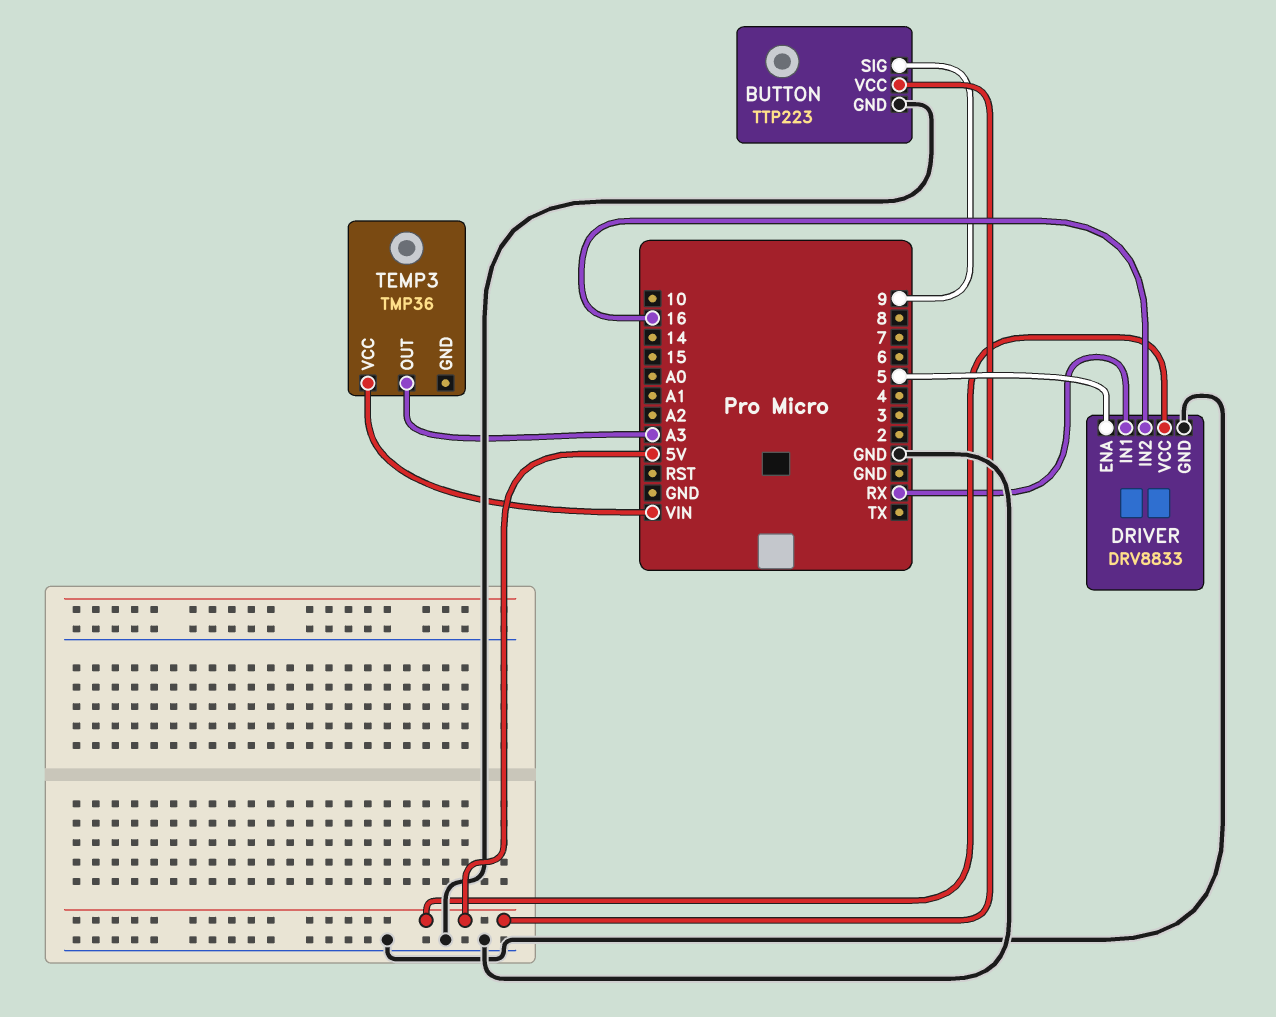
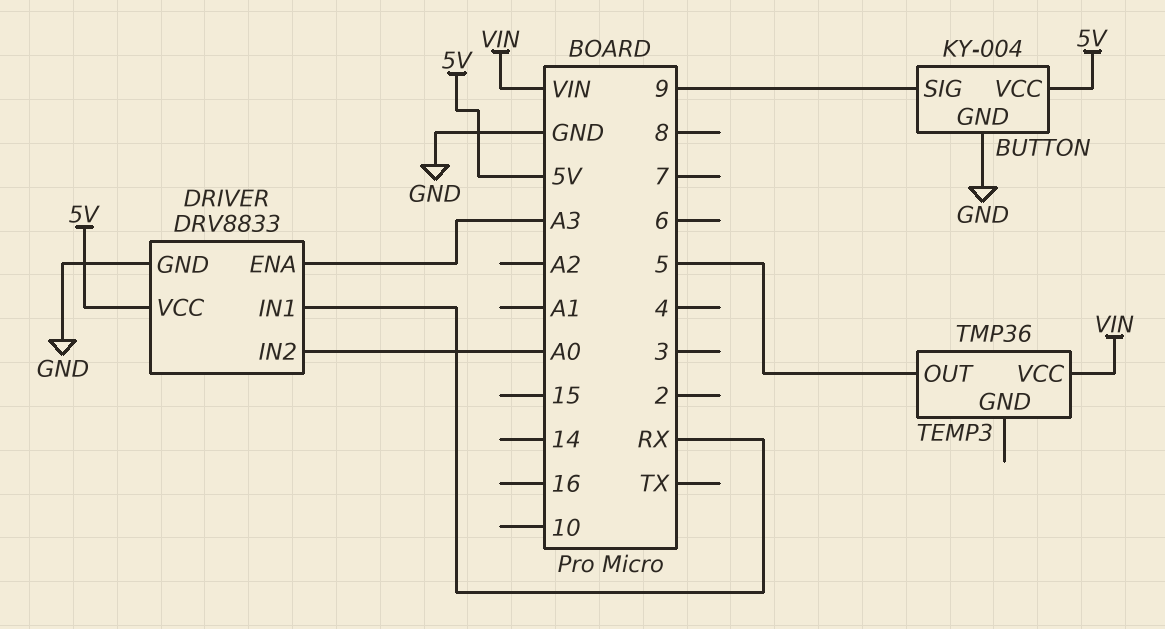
BUTTON: TTP223 -> KY-004
DRIVER pin ENA: 5 -> A3
DRIVER pin IN2: 16 -> A0
TEMP3 pin OUT: A3 -> 5

